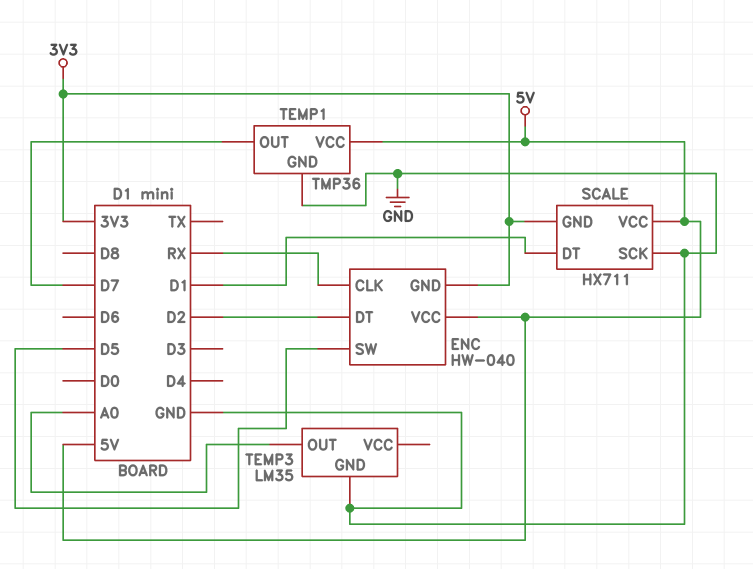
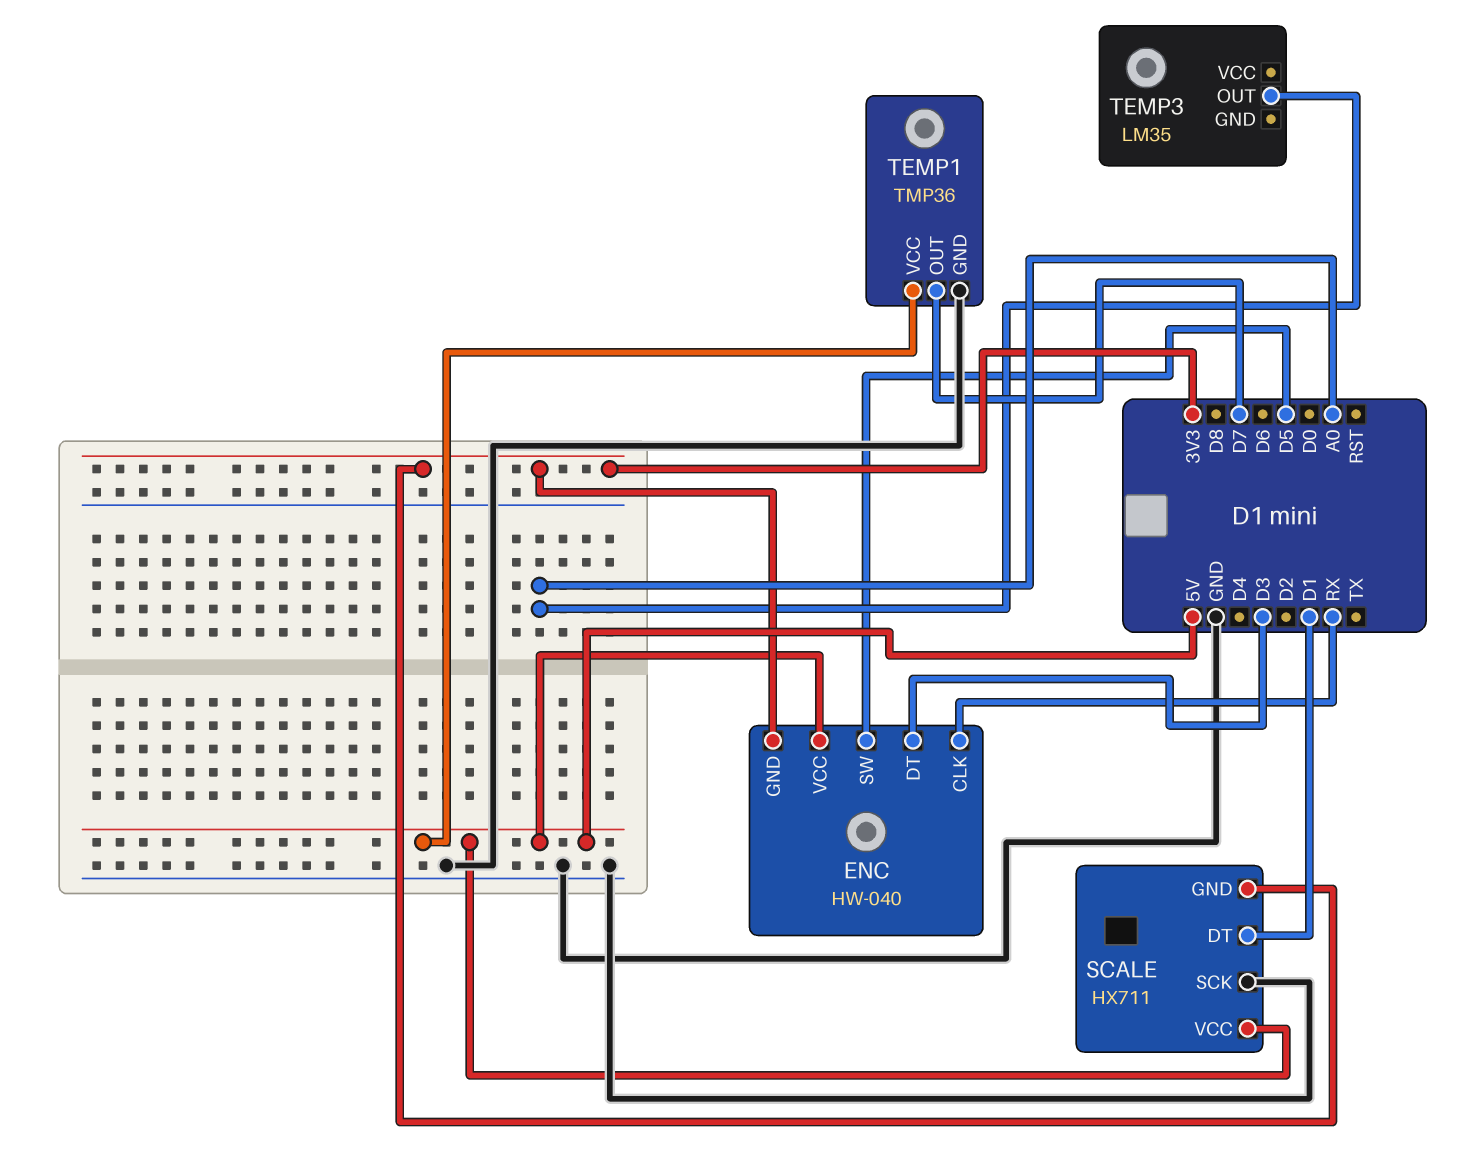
ENC pin DT: D2 -> D3
TEMP3 pin GND: GND -> none

